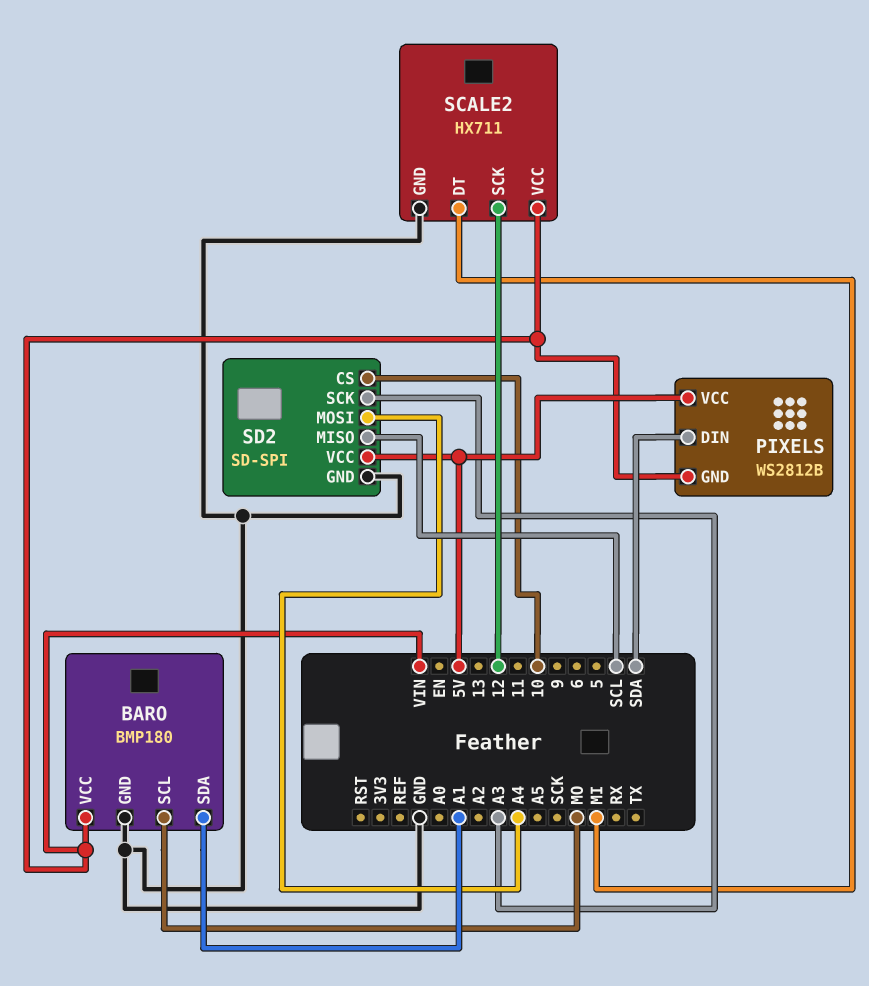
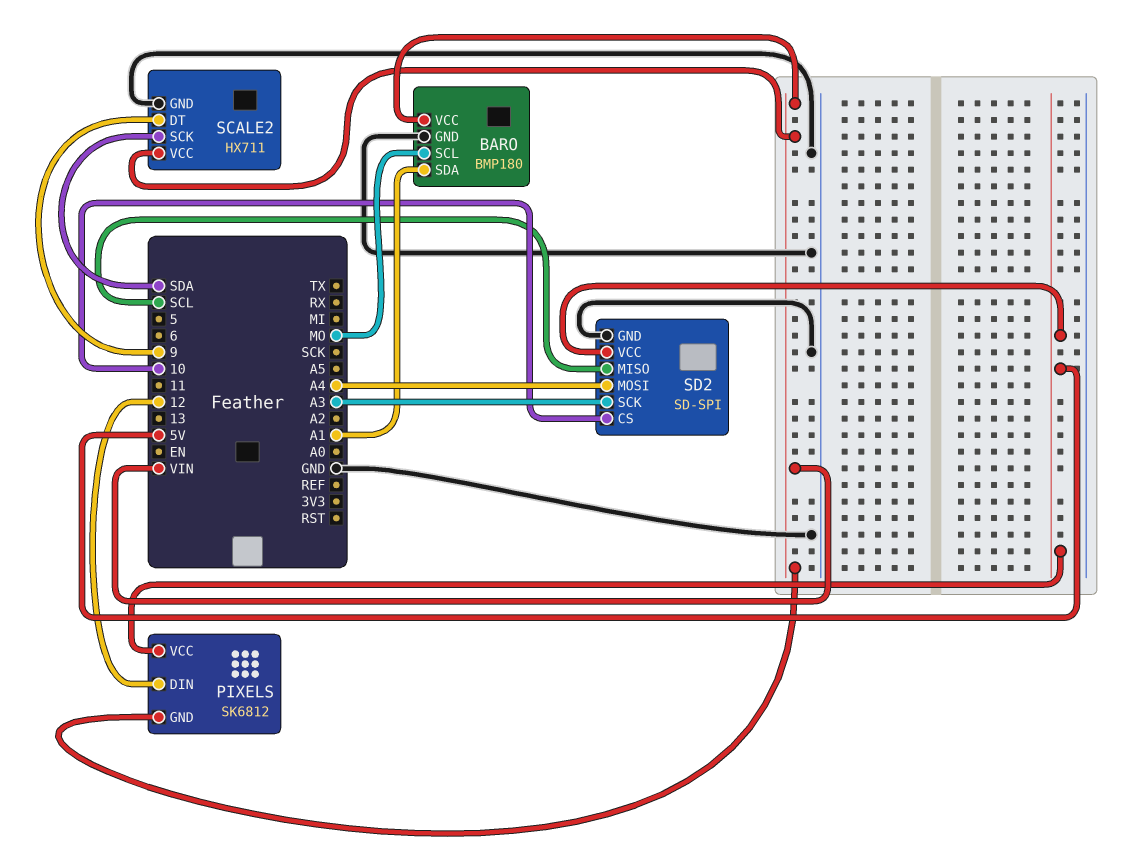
PIXELS: WS2812B -> SK6812
PIXELS pin DIN: SDA -> 12
SCALE2 pin DT: MI -> 9
SCALE2 pin SCK: 12 -> SDA

